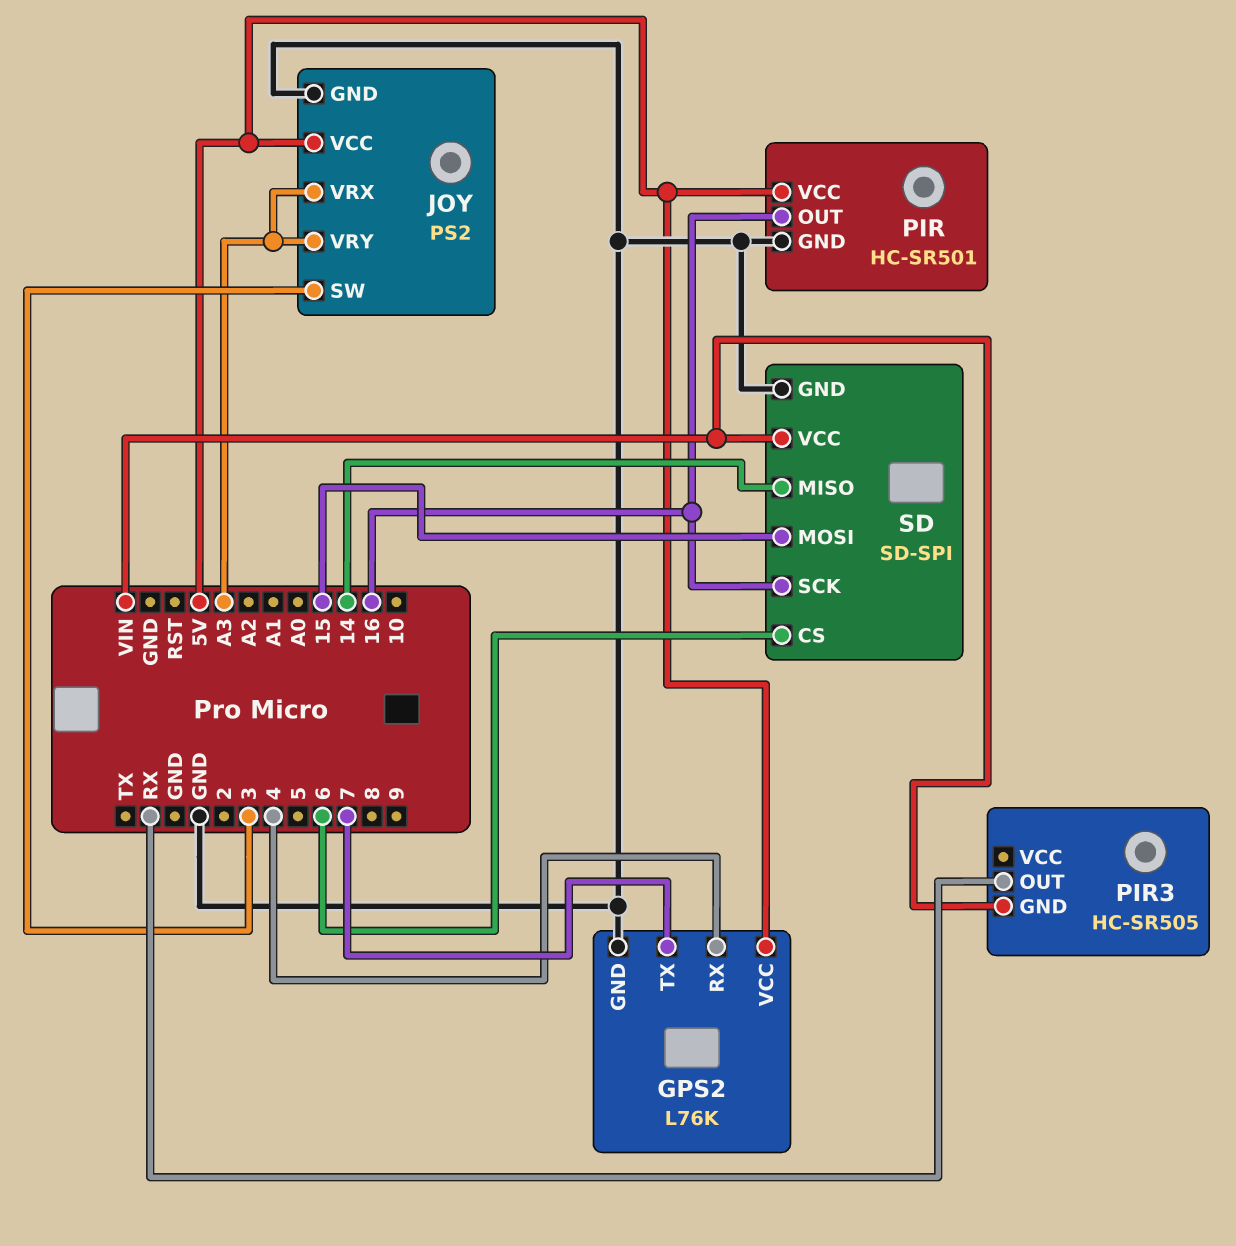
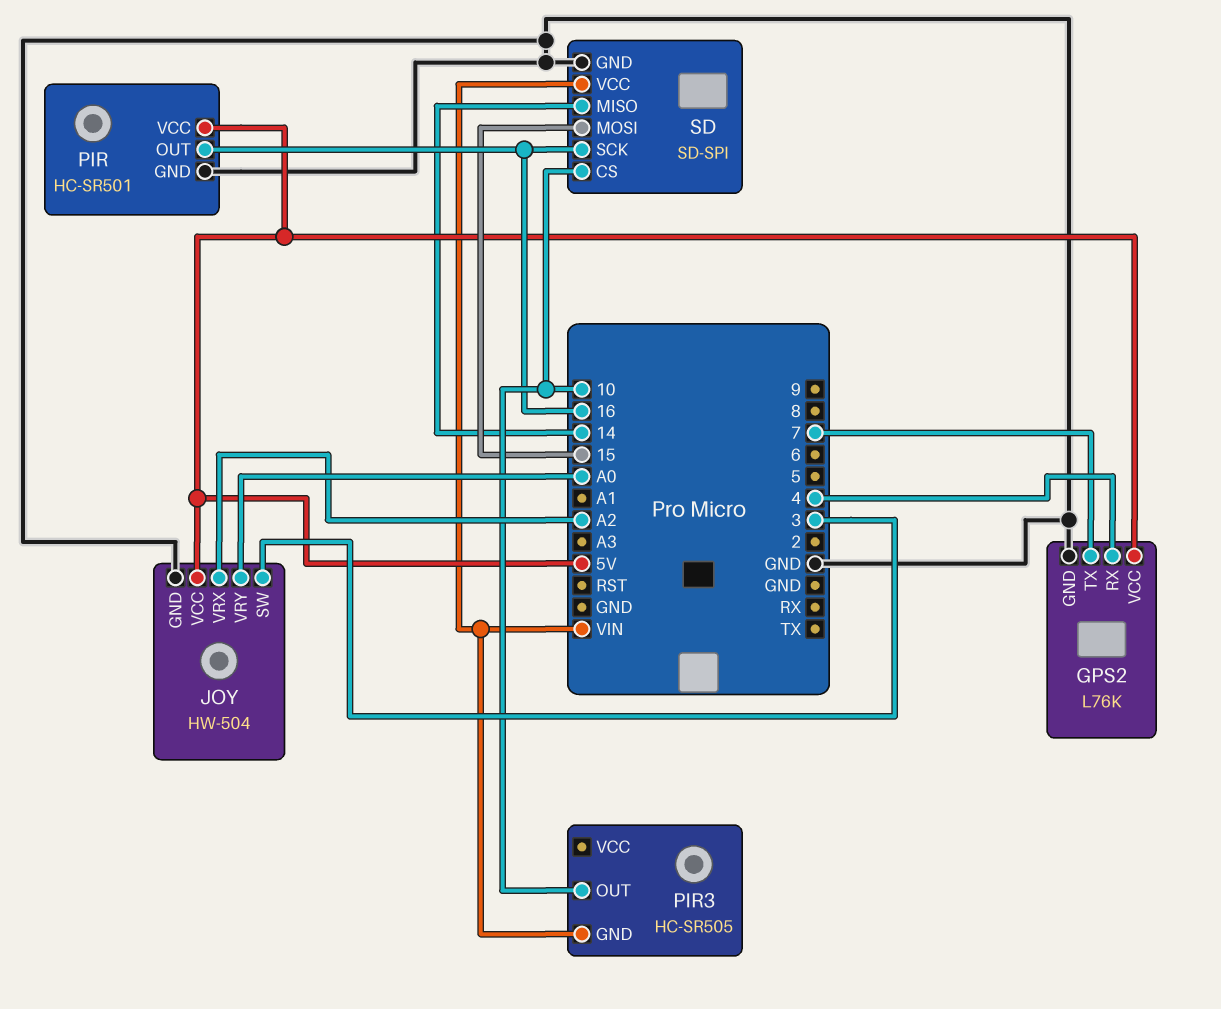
JOY: PS2 -> HW-504
JOY pin VRX: A3 -> A2
JOY pin VRY: A3 -> A0
PIR3 pin OUT: RX -> 10
SD pin CS: 6 -> 10

